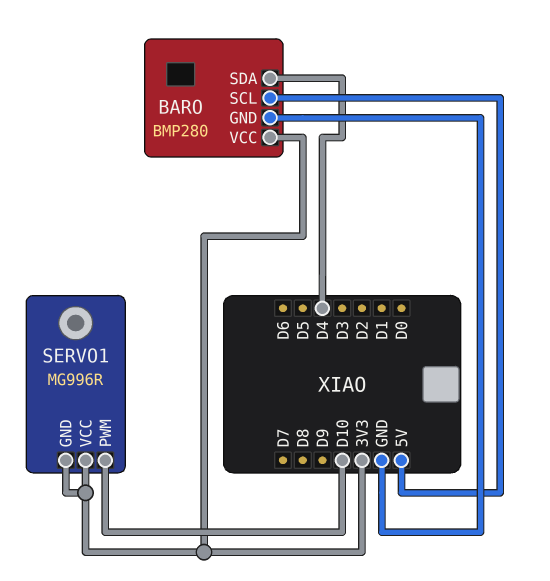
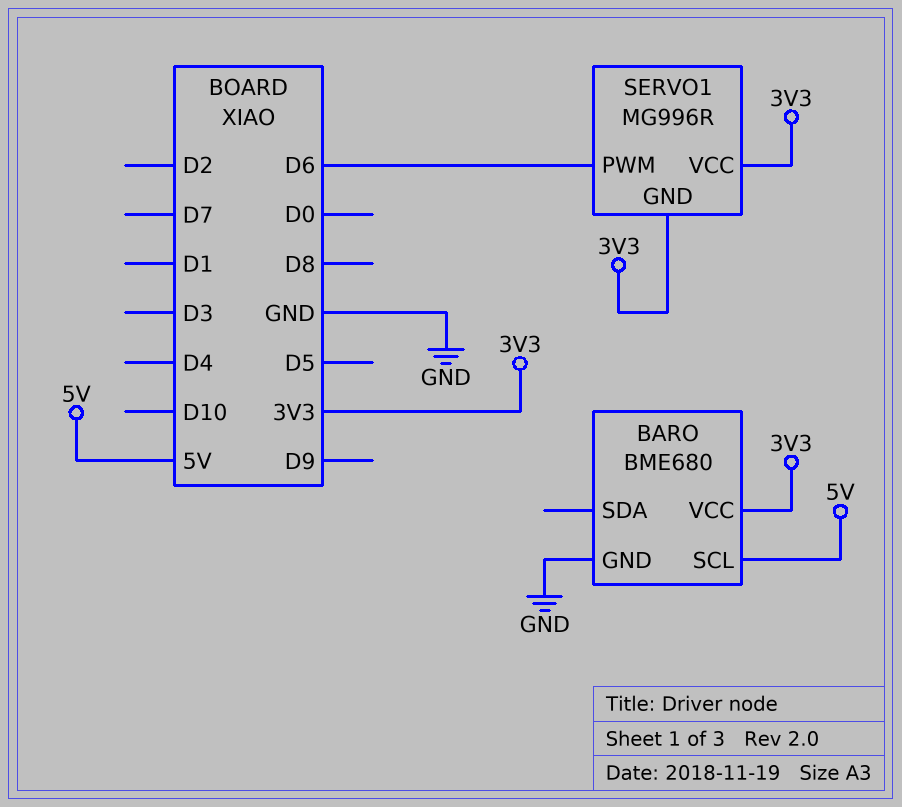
BARO: BMP280 -> BME680
BARO pin SDA: D4 -> none
SERVO1 pin PWM: D10 -> D6

